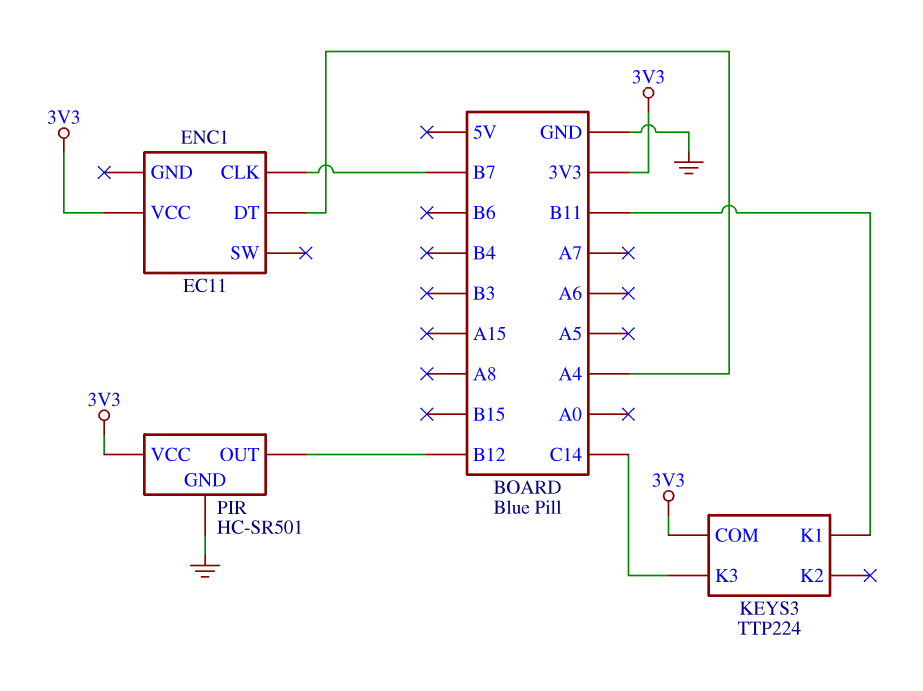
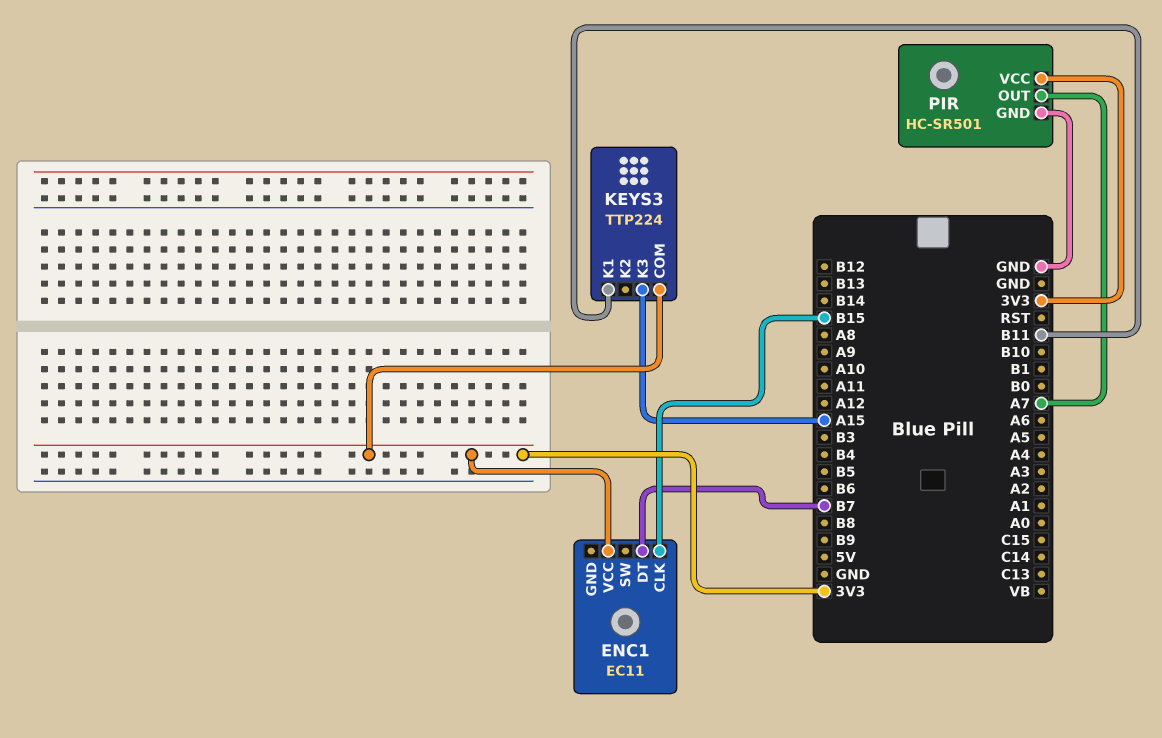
ENC1 pin CLK: B7 -> B15
ENC1 pin DT: A4 -> B7
KEYS3 pin K3: C14 -> A15
PIR pin OUT: B12 -> A7

